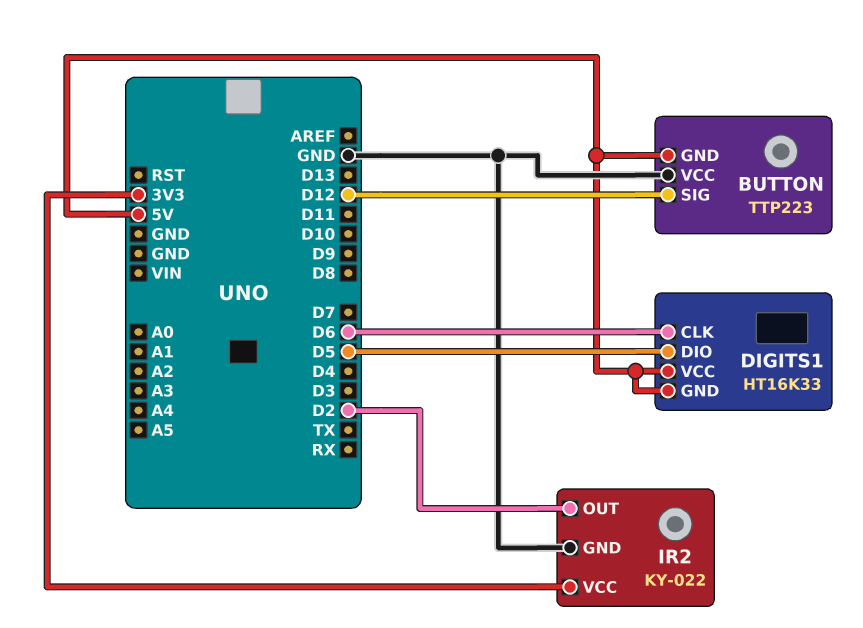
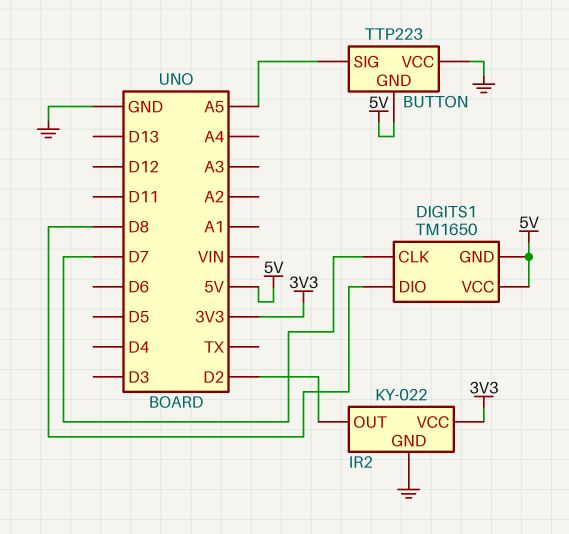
BUTTON pin SIG: D12 -> A5
DIGITS1: HT16K33 -> TM1650
DIGITS1 pin CLK: D6 -> D7
DIGITS1 pin DIO: D5 -> D8

